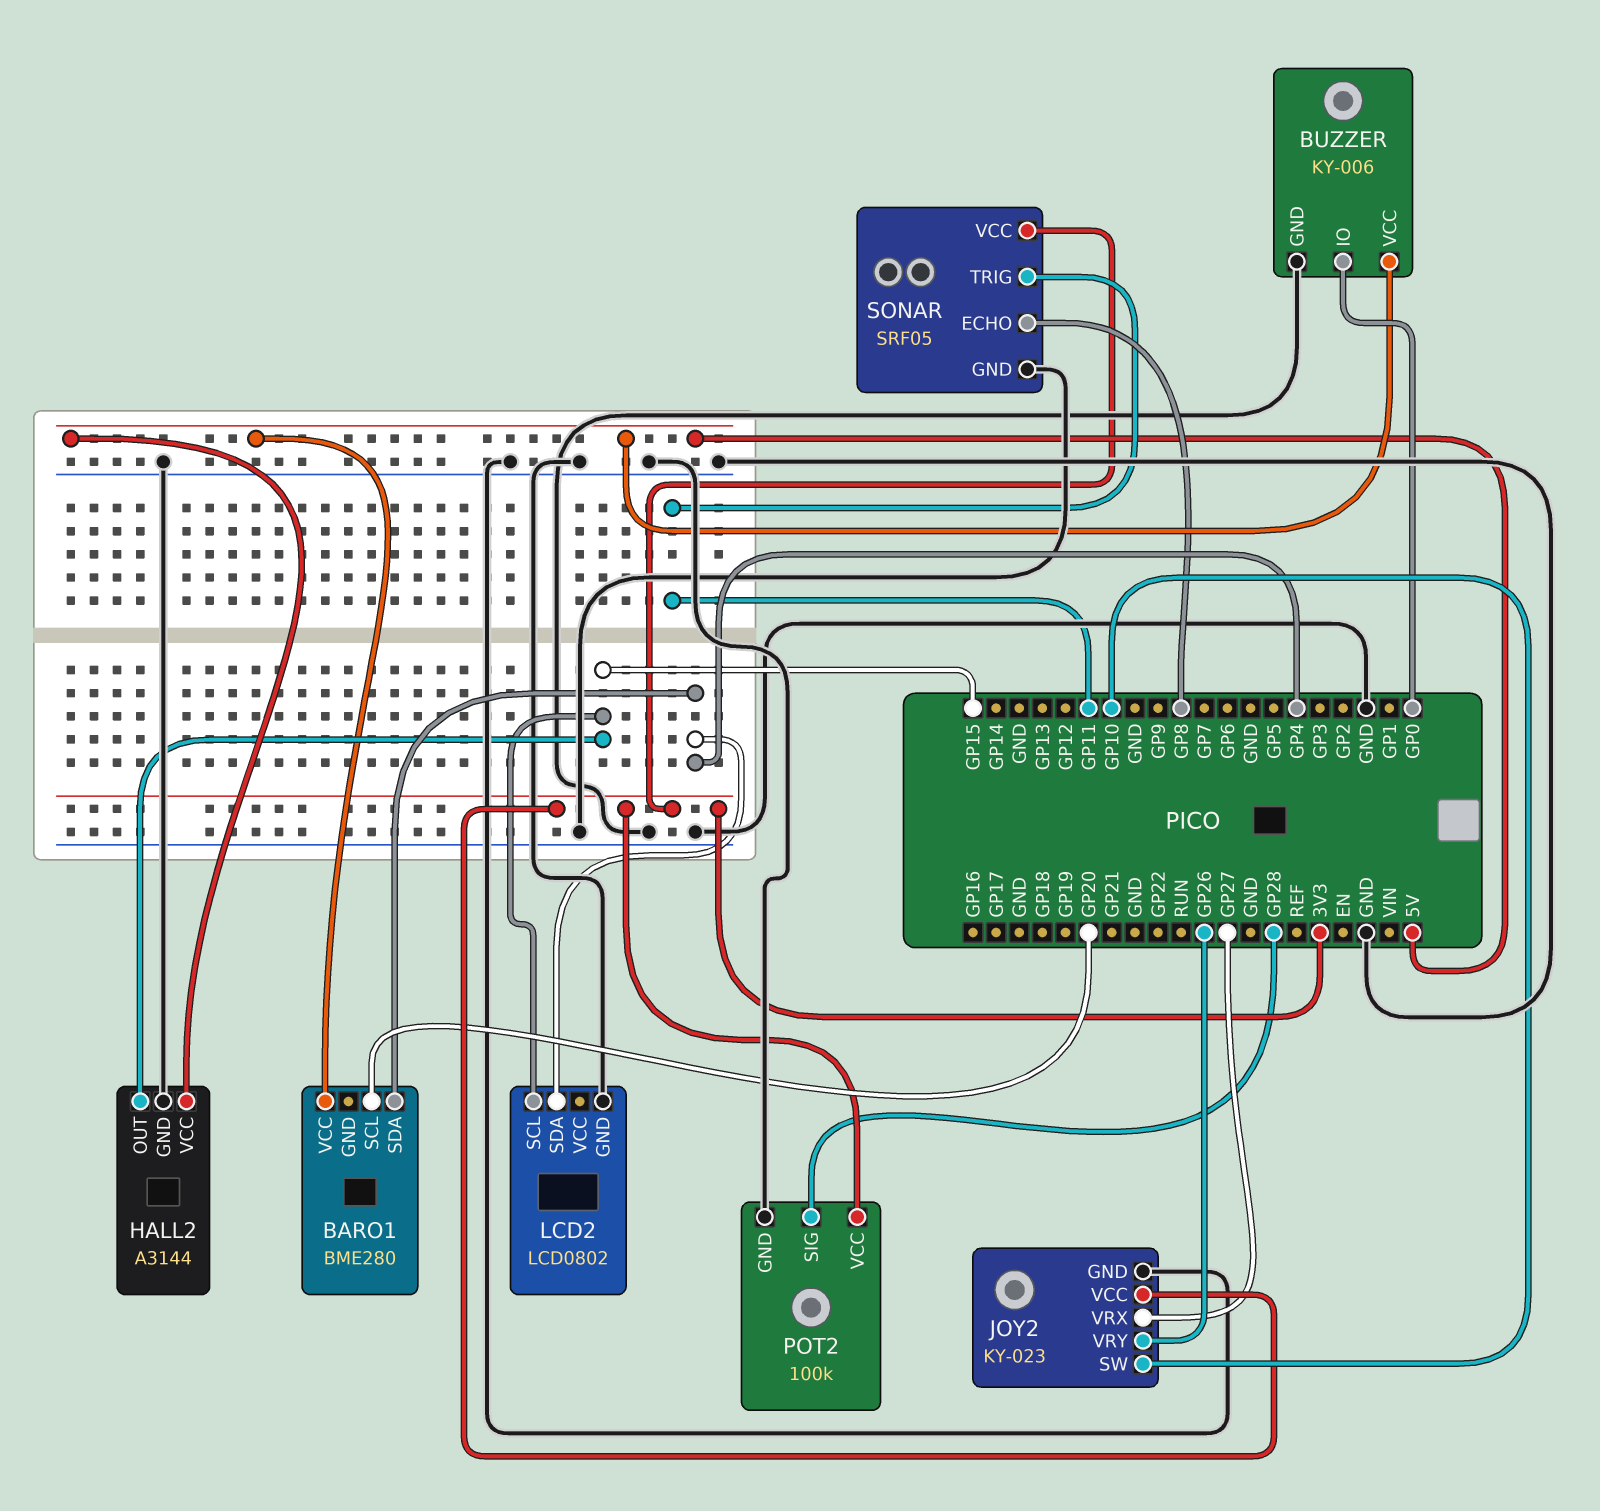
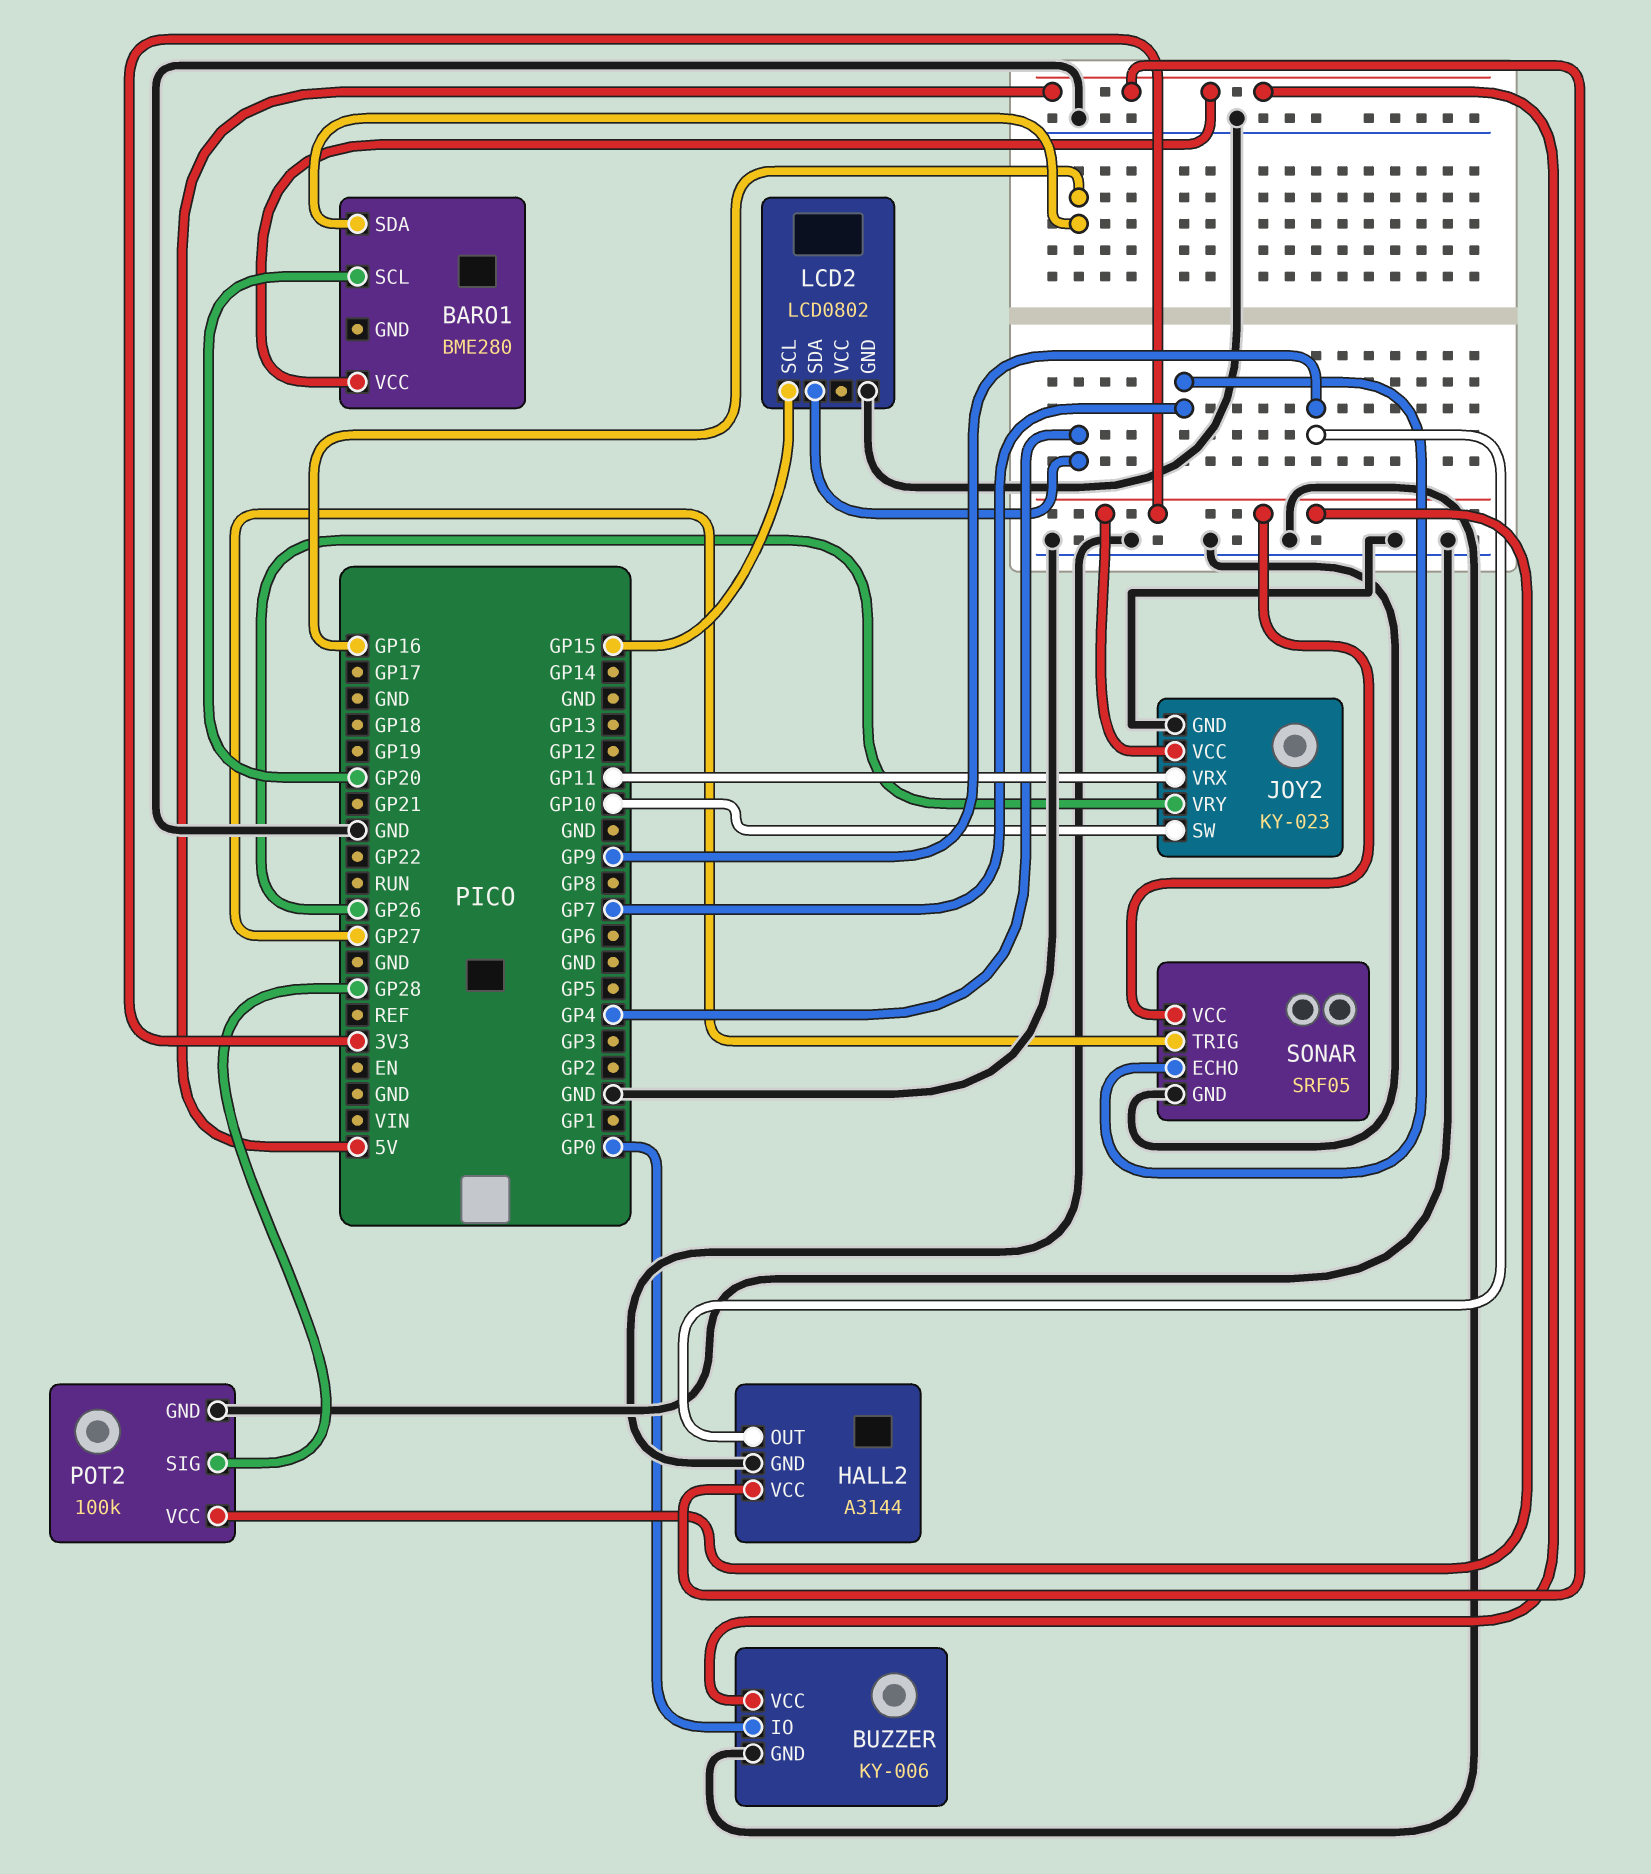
BARO1 pin SDA: GP4 -> GP16
HALL2 pin OUT: GP15 -> GP9
JOY2 pin VRX: GP27 -> GP11
SONAR pin ECHO: GP8 -> GP7
SONAR pin TRIG: GP11 -> GP27

